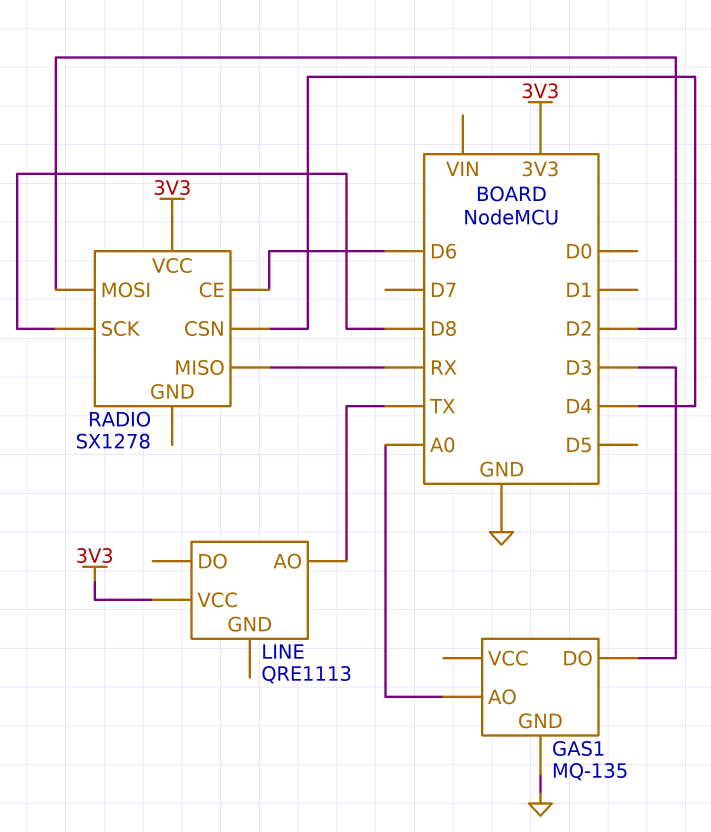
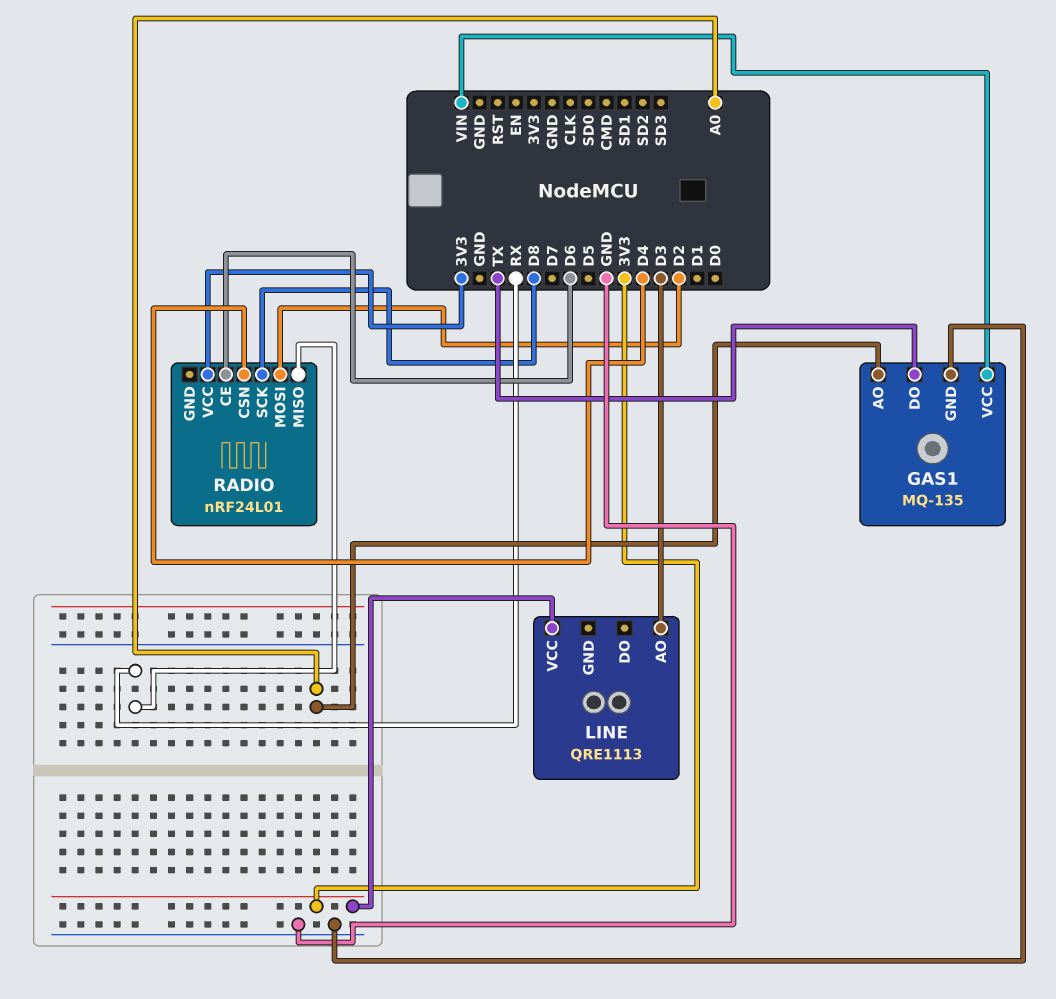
GAS1 pin DO: D3 -> TX
GAS1 pin VCC: none -> VIN
LINE pin AO: TX -> D3
RADIO: SX1278 -> nRF24L01

